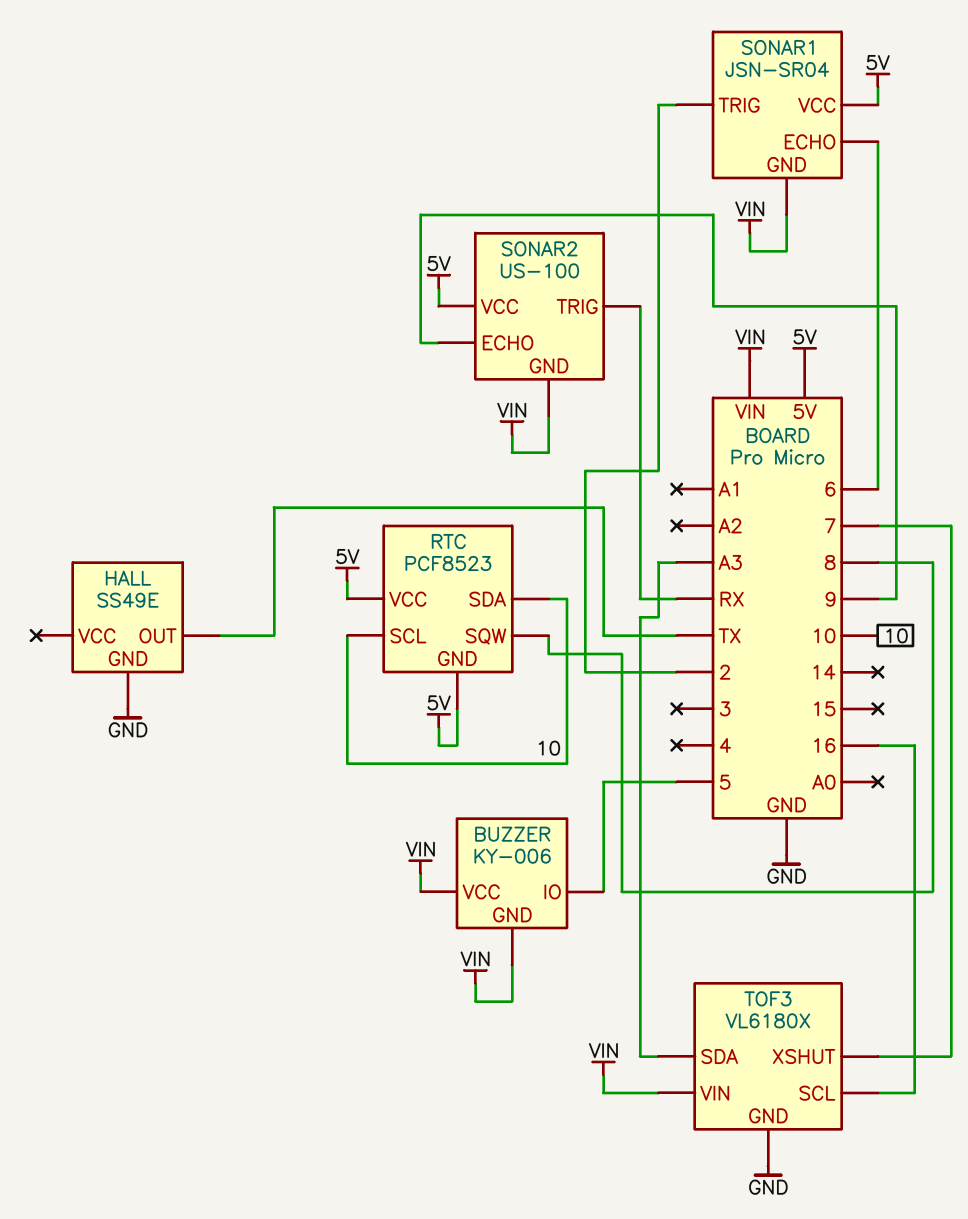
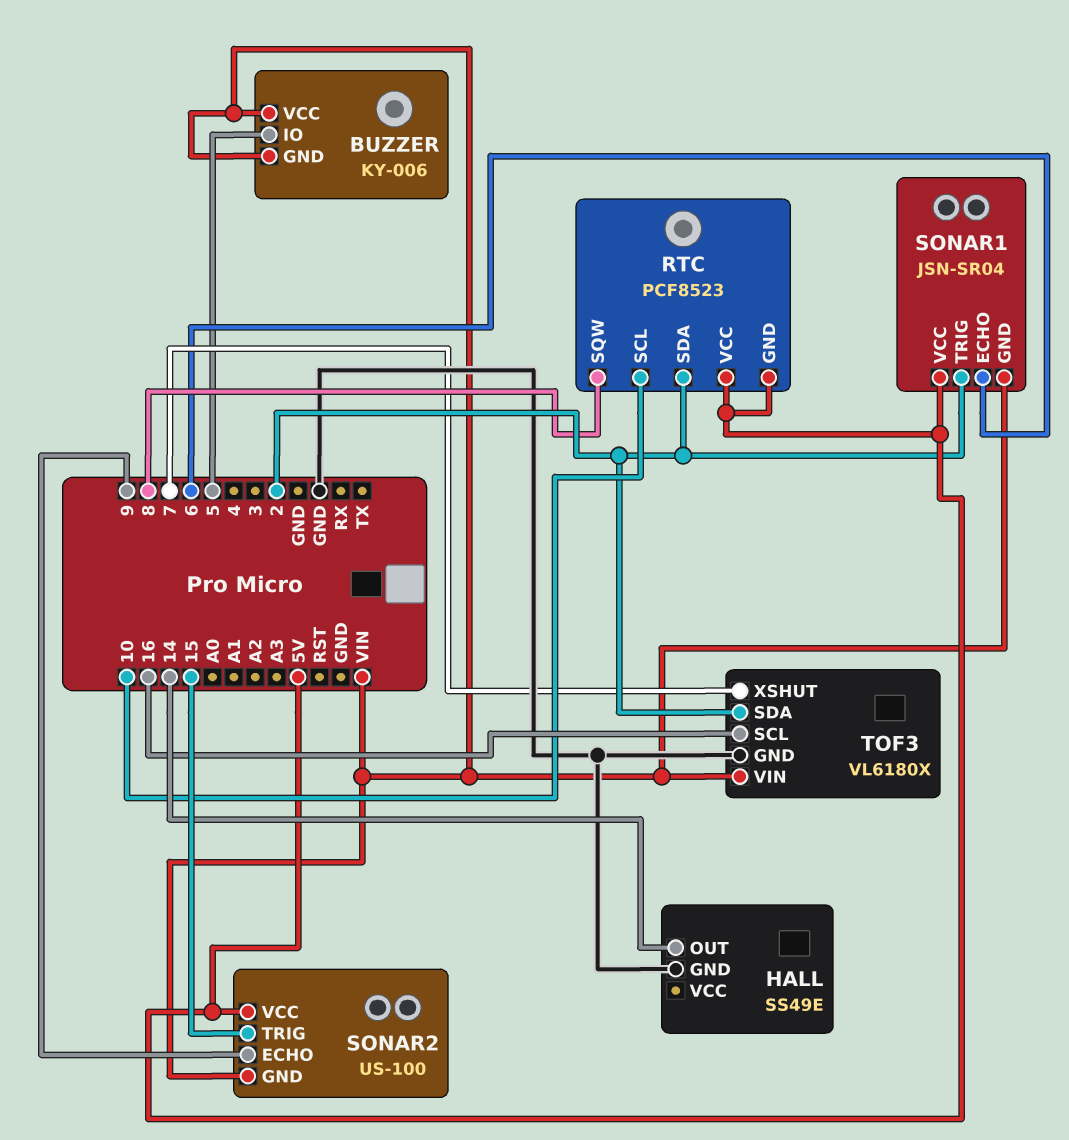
HALL pin OUT: TX -> 14
RTC pin SDA: 10 -> 2
SONAR2 pin TRIG: RX -> 15
TOF3 pin SDA: A3 -> 2

